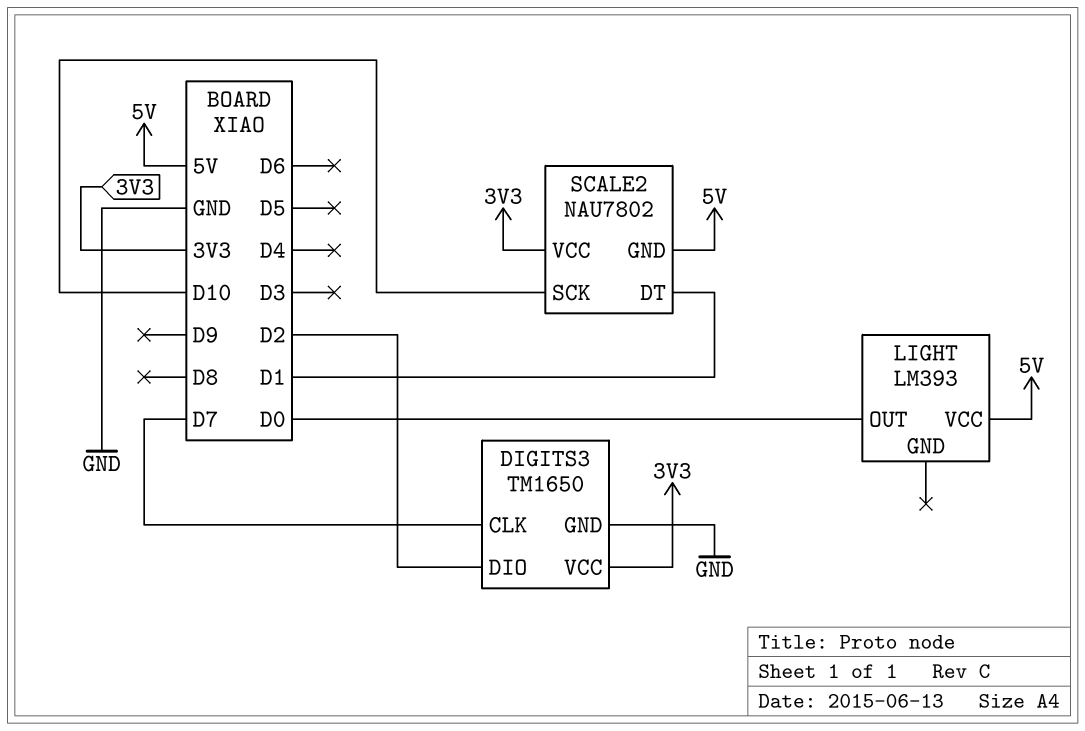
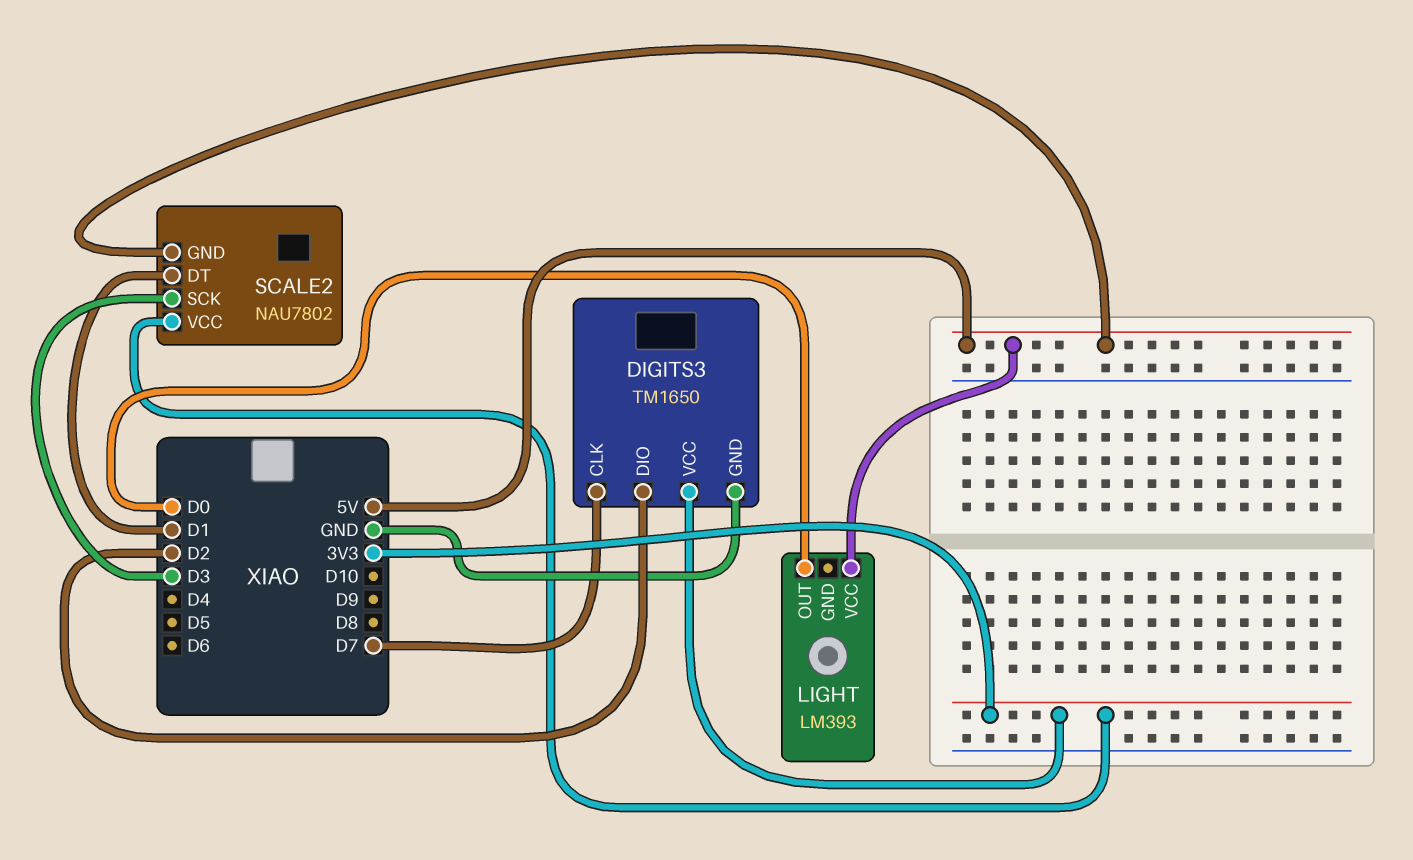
SCALE2 pin SCK: D10 -> D3

